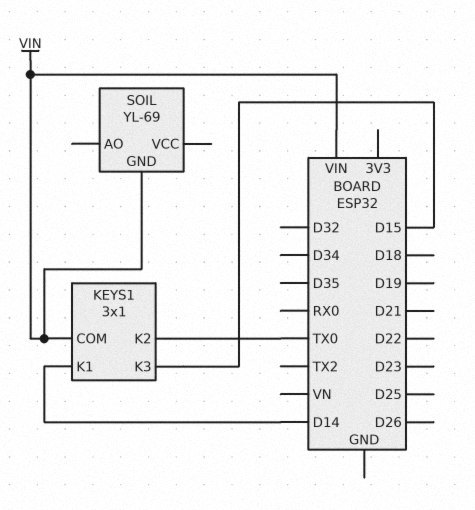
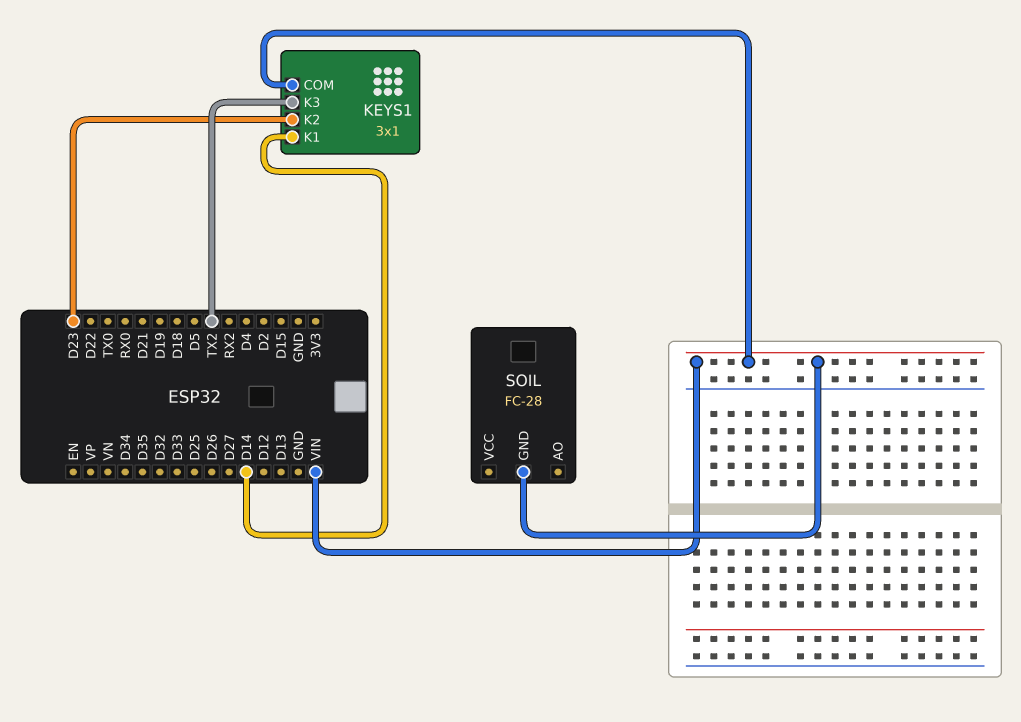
KEYS1 pin K2: TX0 -> D23
KEYS1 pin K3: D15 -> TX2
SOIL: YL-69 -> FC-28

